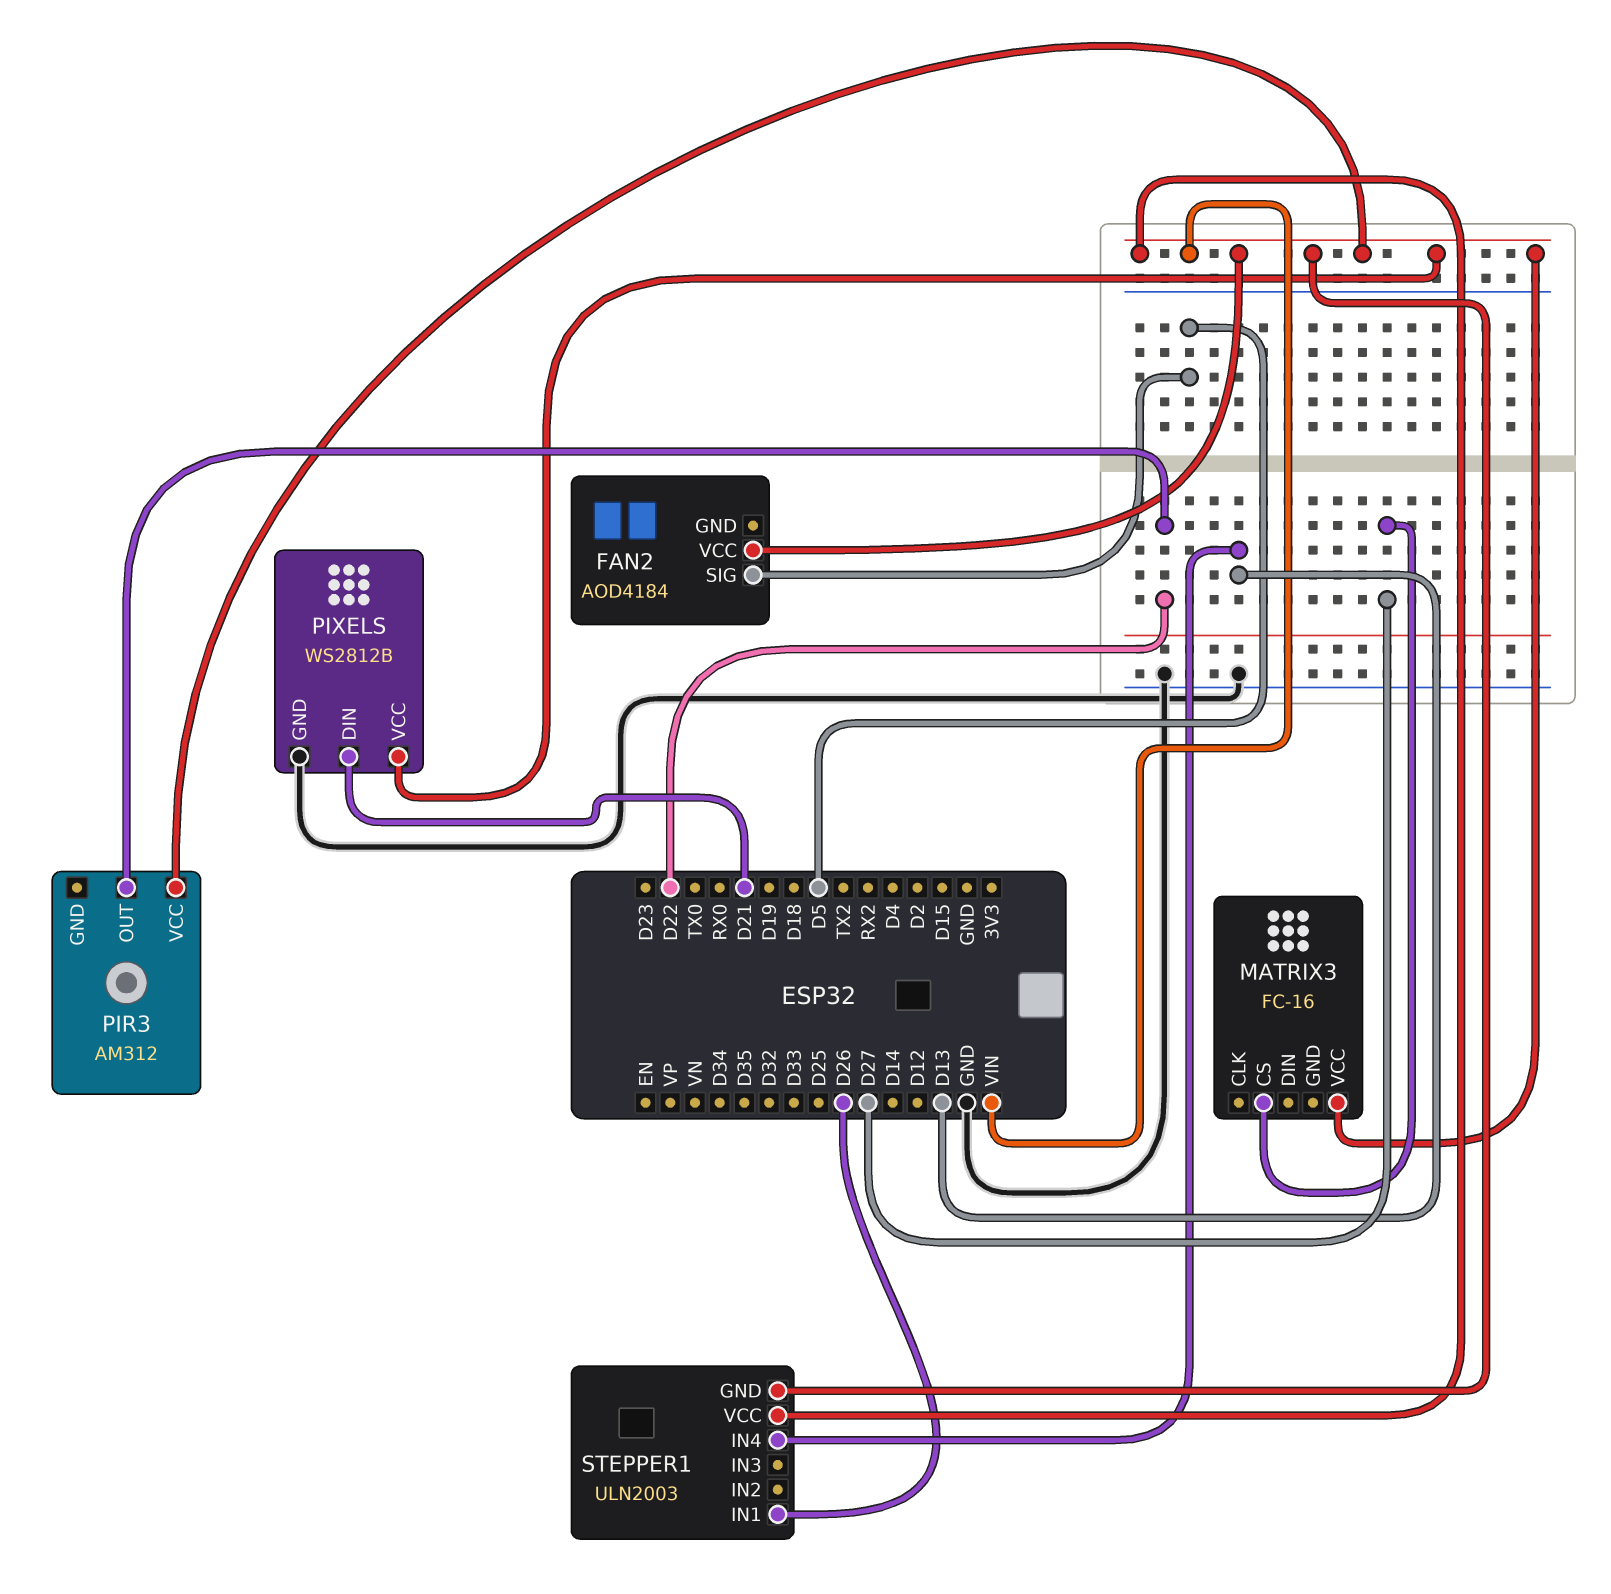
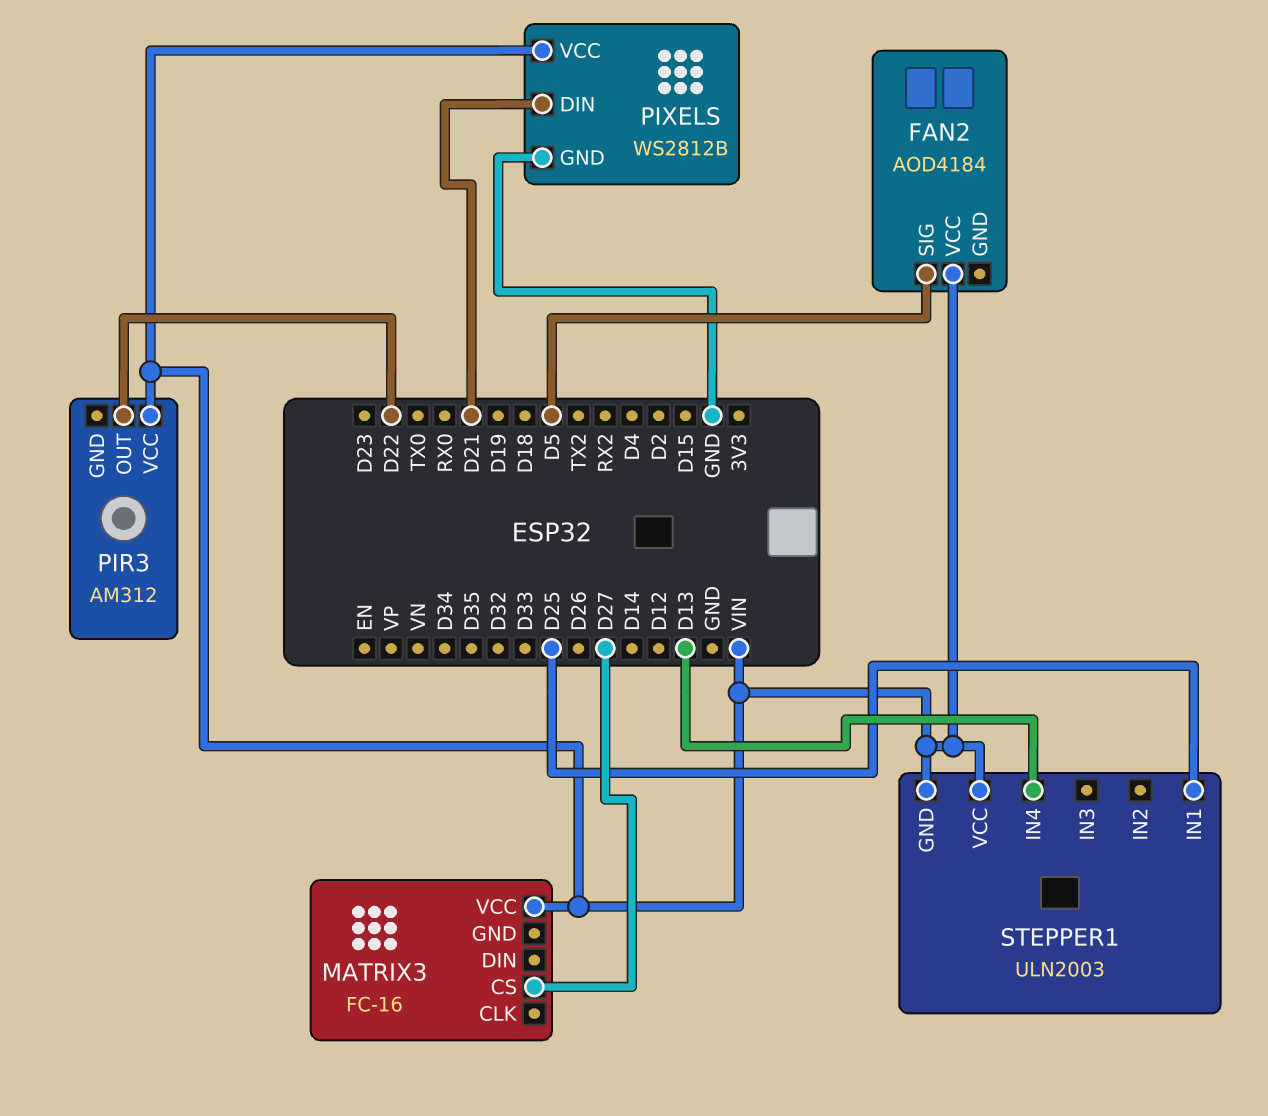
STEPPER1 pin IN1: D26 -> D25

